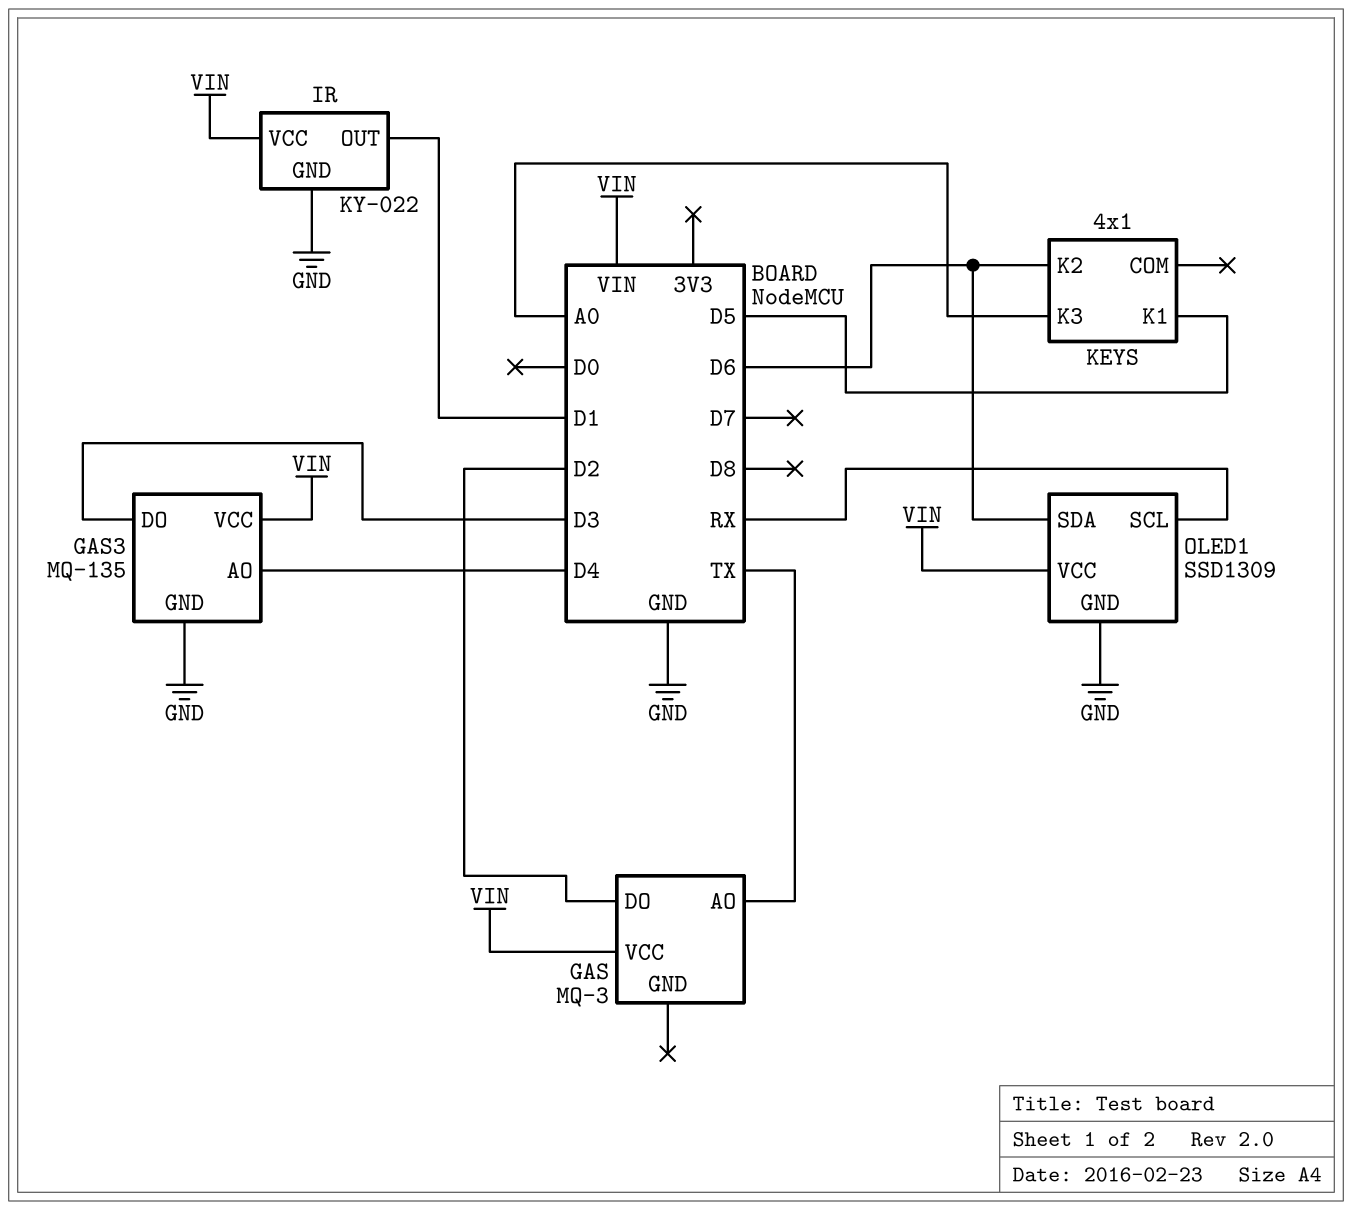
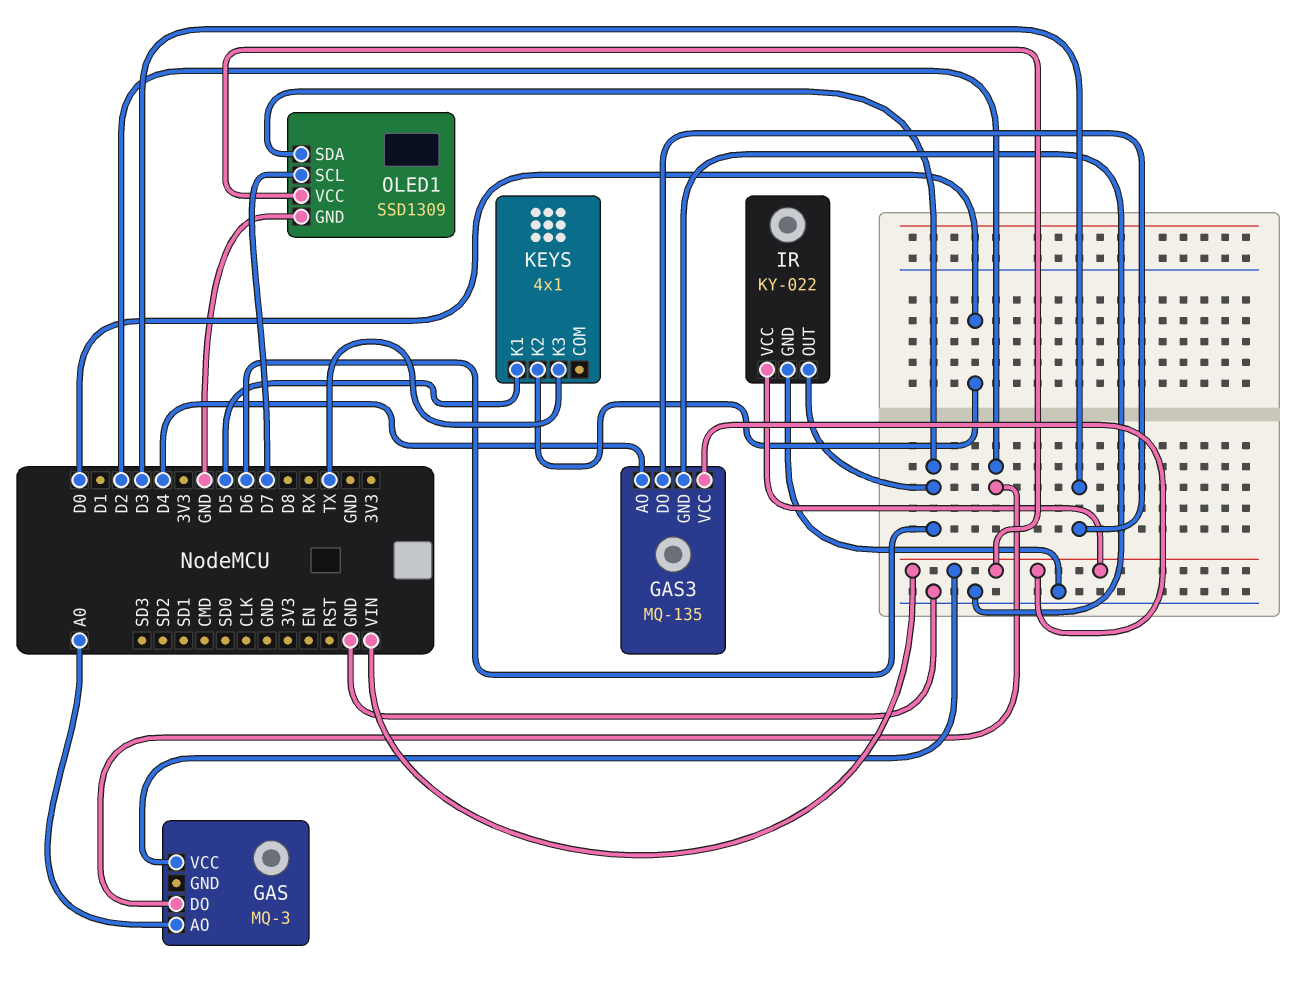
GAS pin AO: TX -> A0
IR pin OUT: D1 -> D6
KEYS pin K2: D6 -> D0
KEYS pin K3: A0 -> TX
OLED1 pin SCL: RX -> D7

